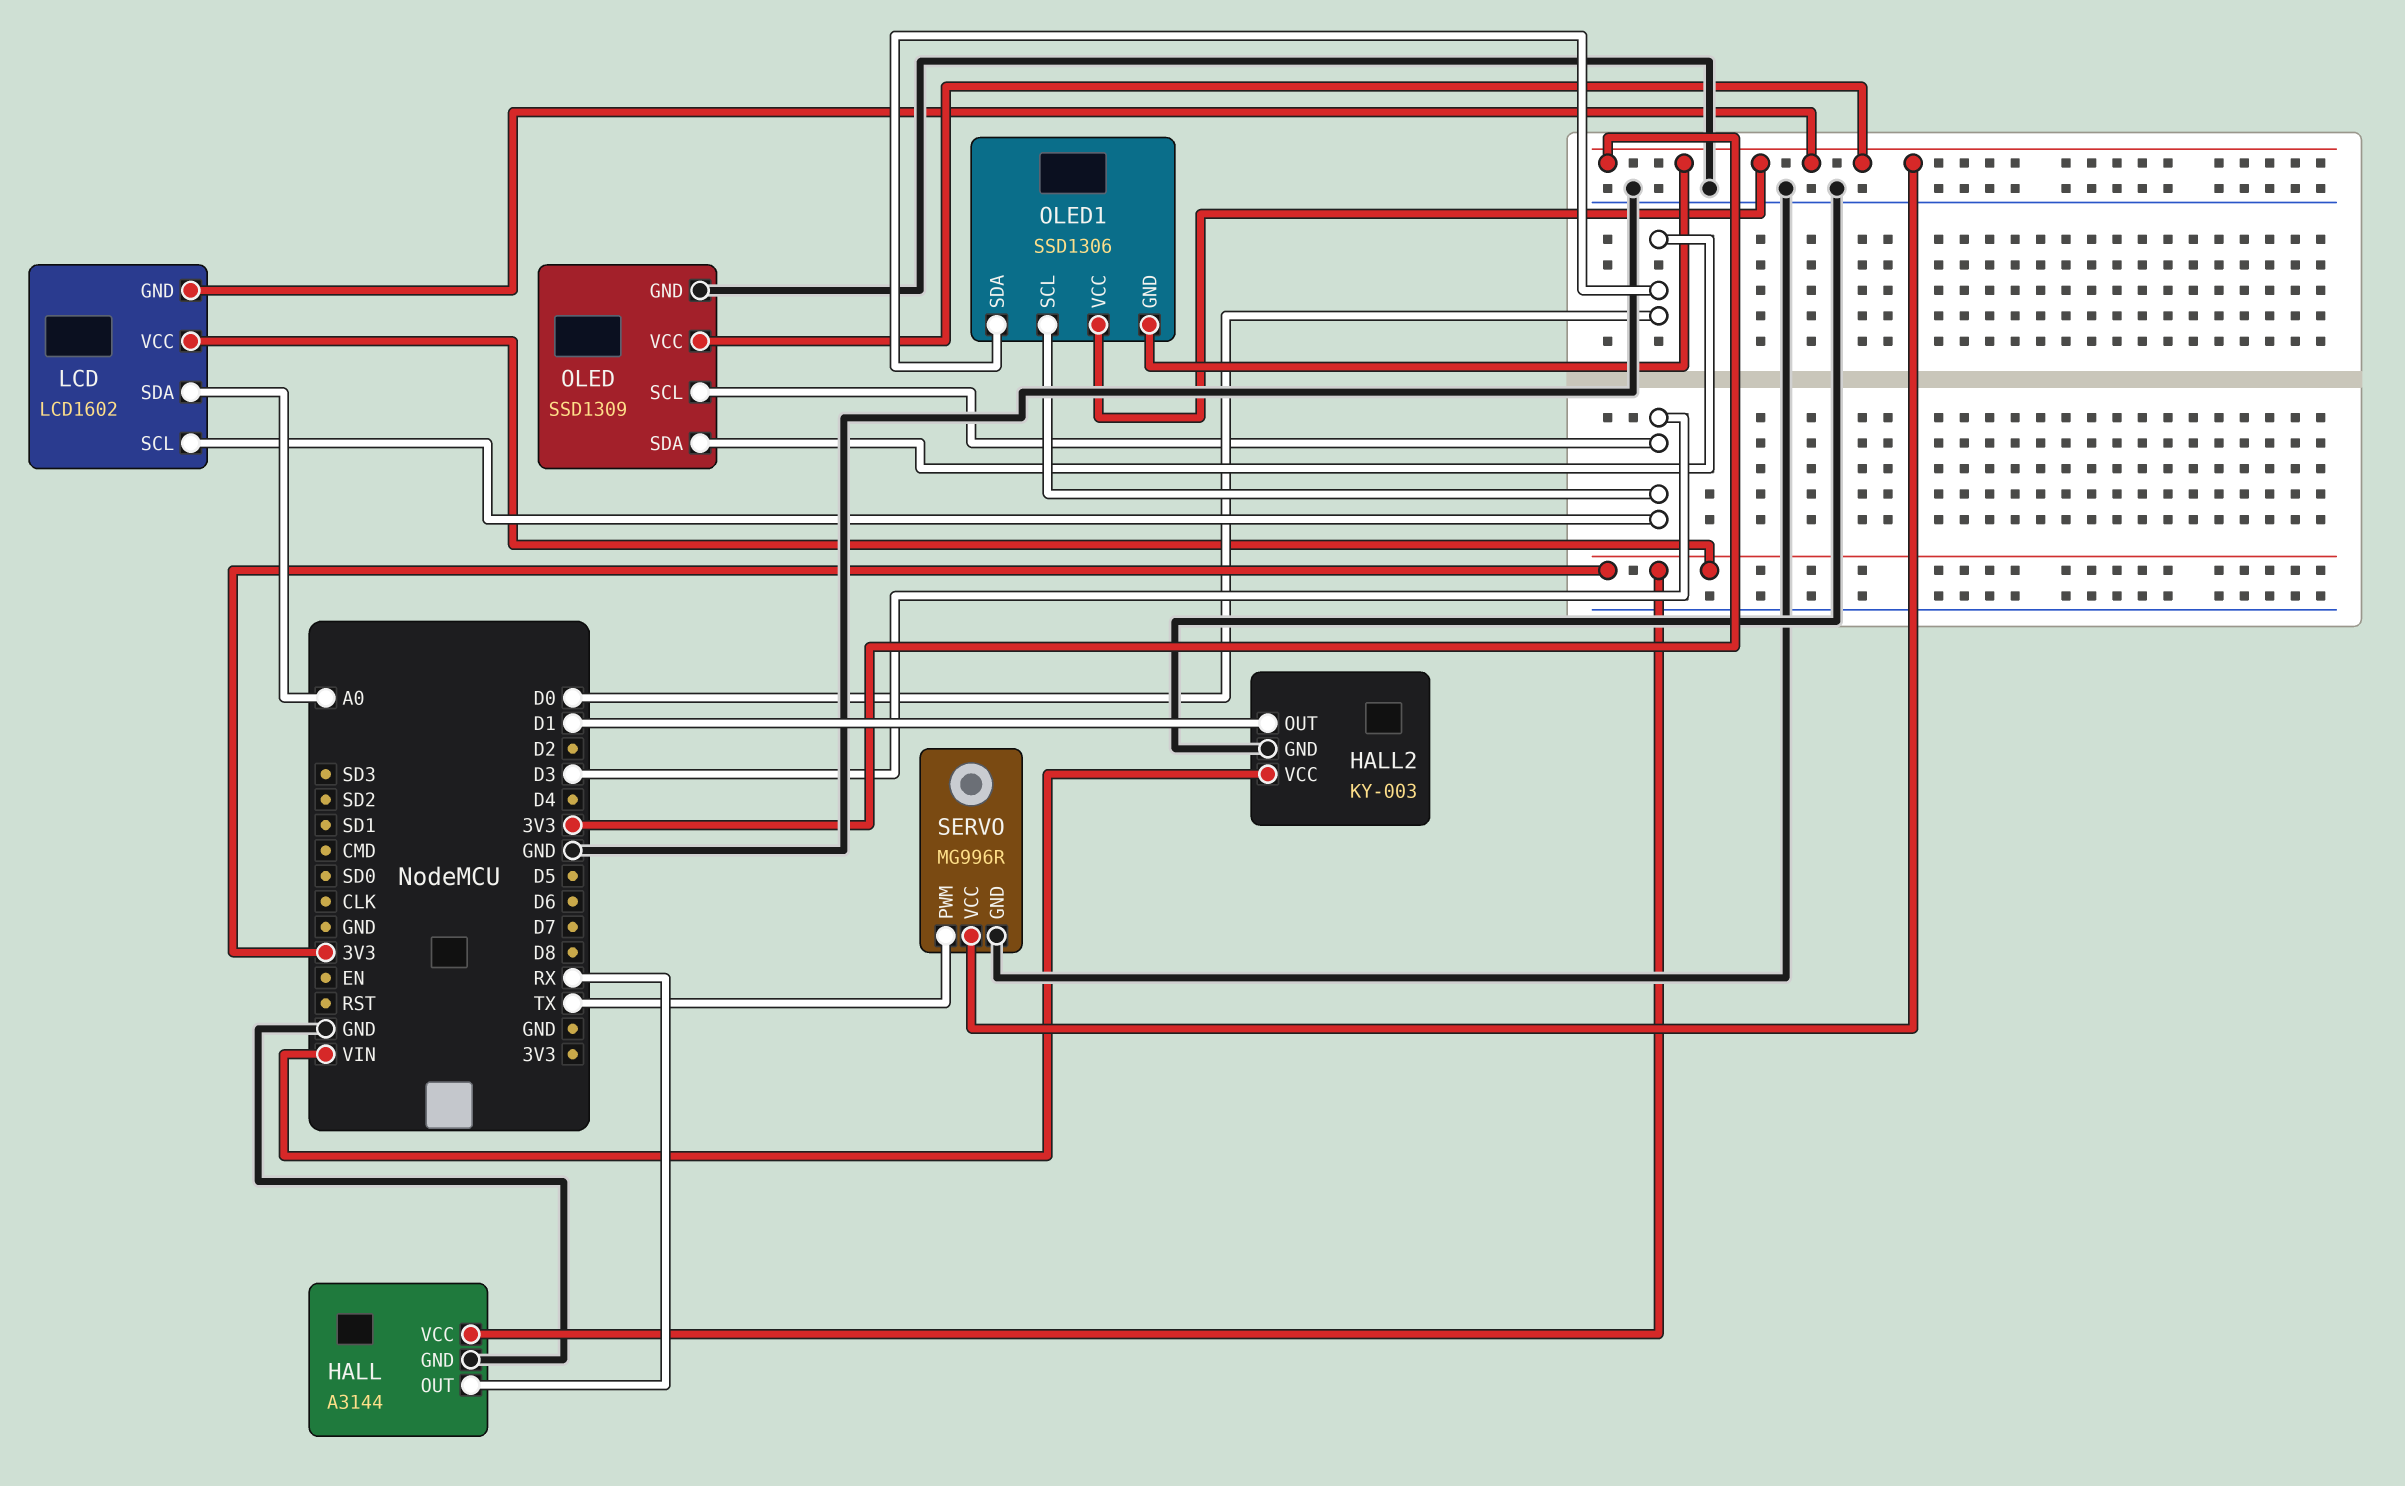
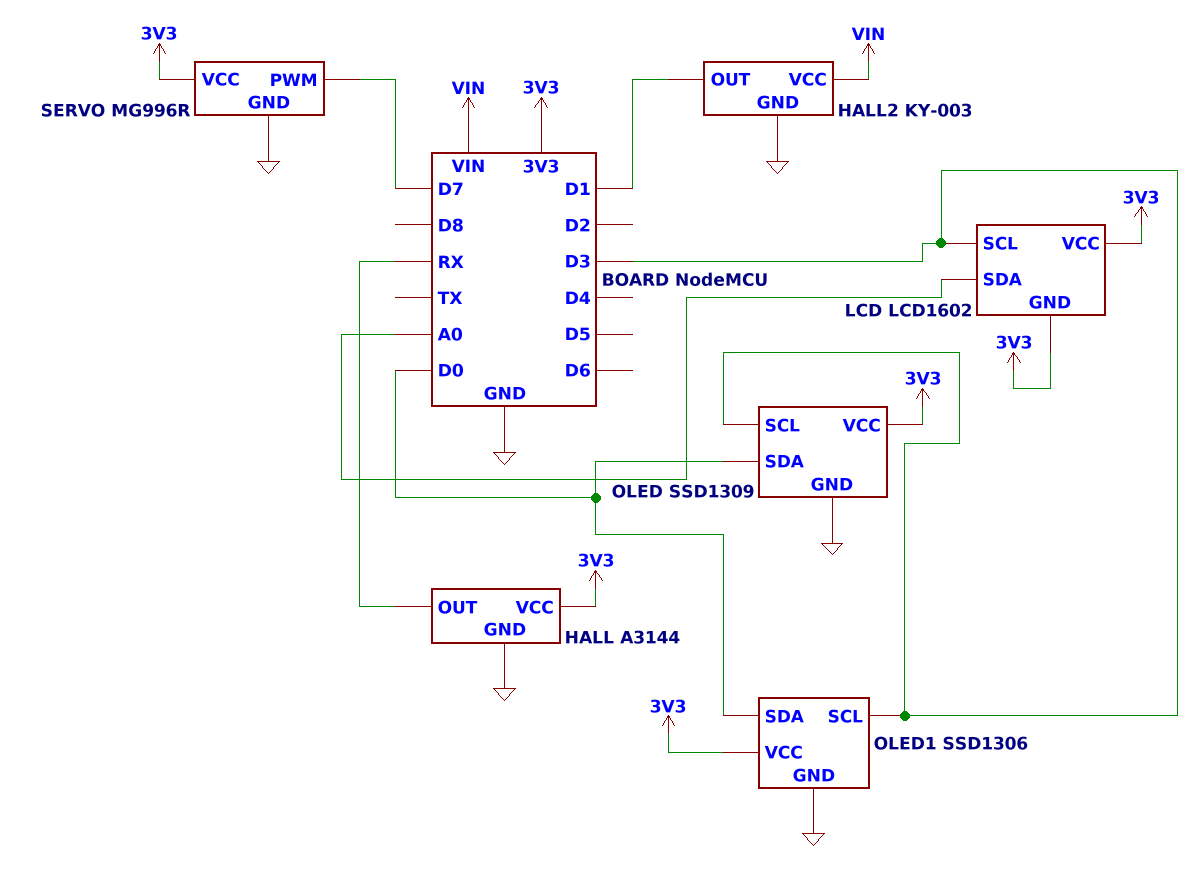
OLED1 pin GND: 3V3 -> GND
SERVO pin PWM: TX -> D7

